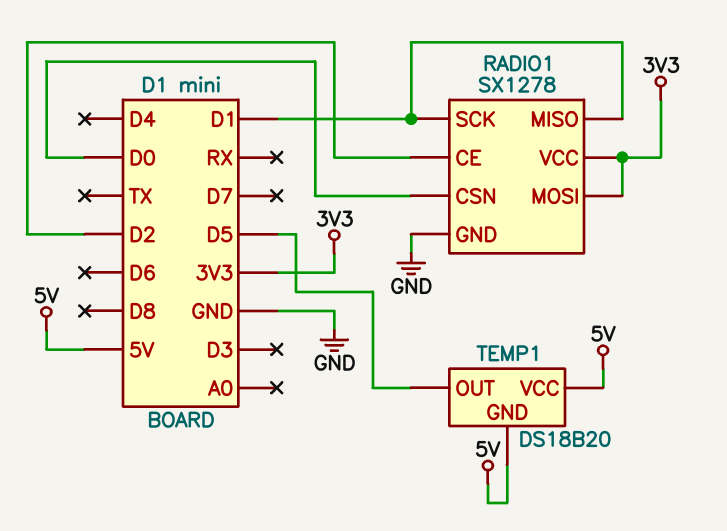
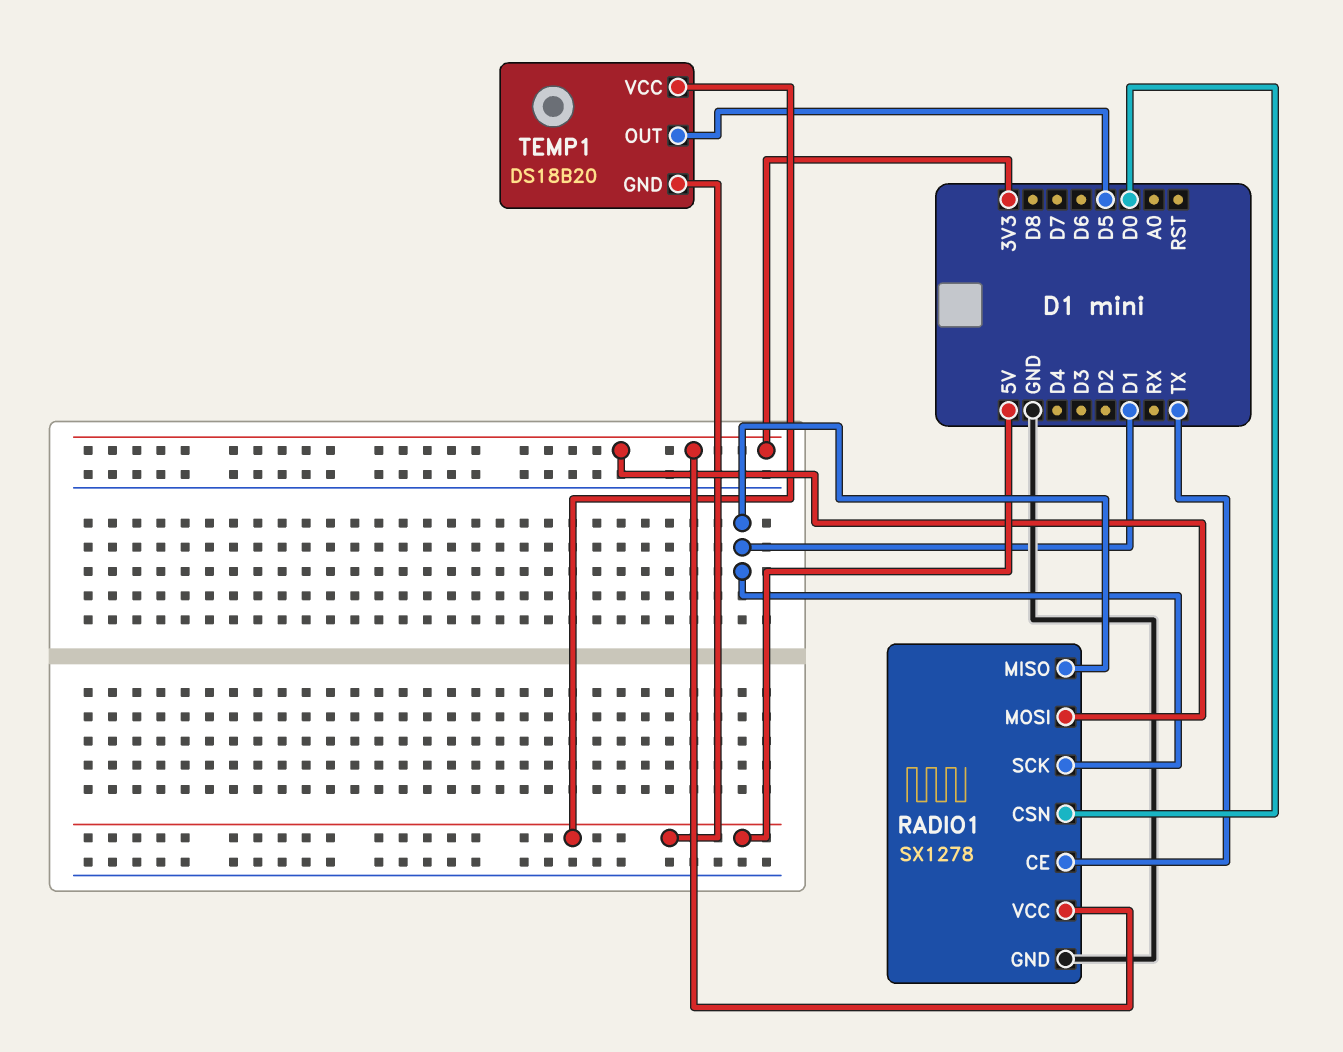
RADIO1 pin CE: D2 -> TX

